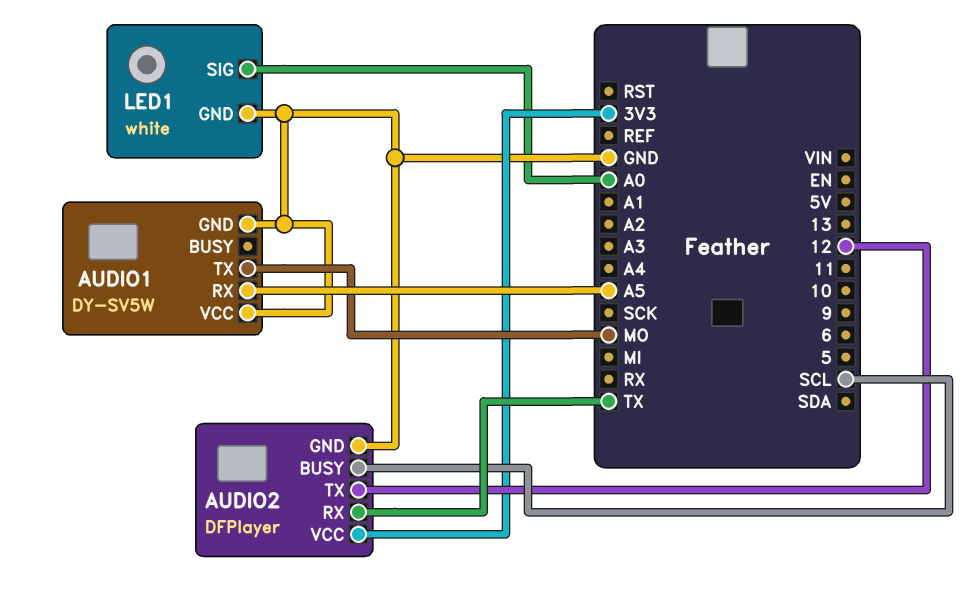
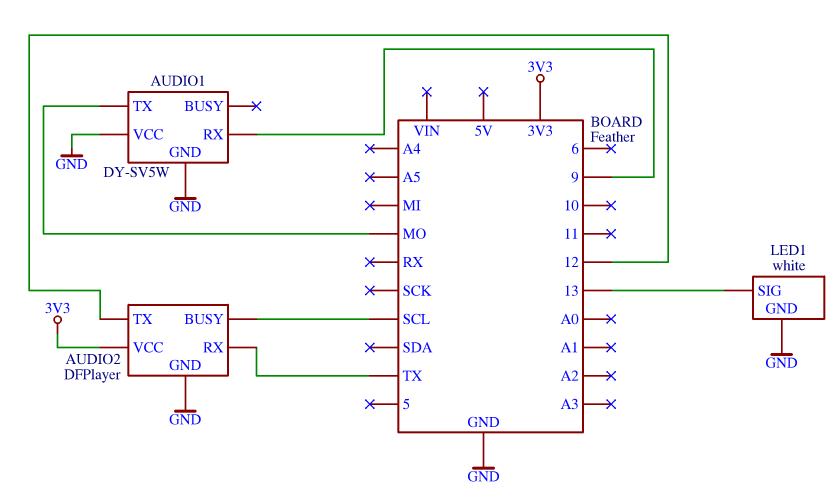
AUDIO1 pin RX: A5 -> 9
LED1 pin SIG: A0 -> 13

